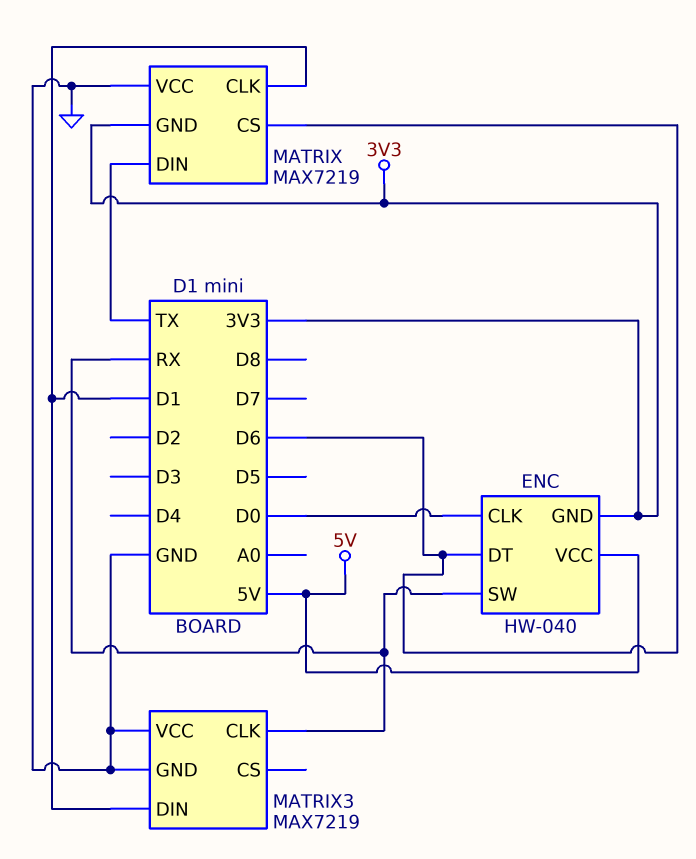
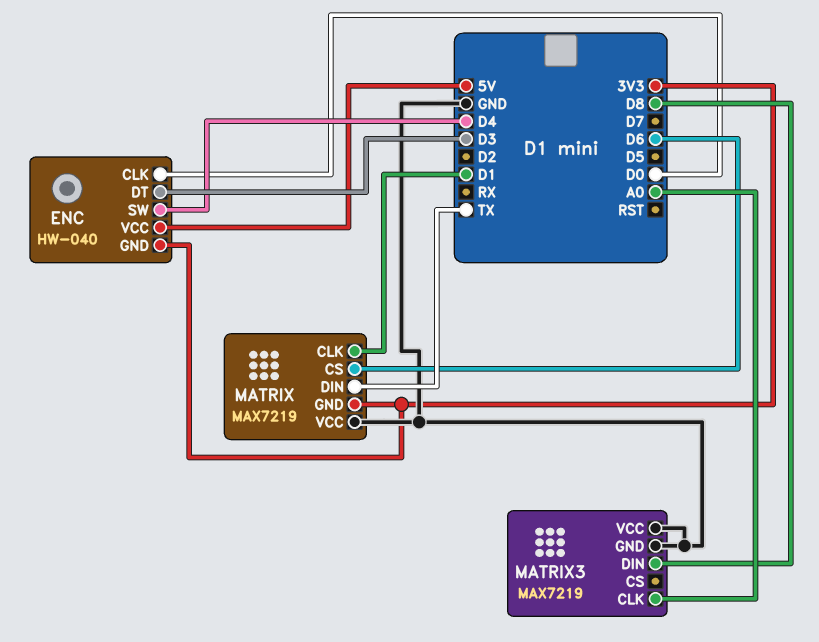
ENC pin DT: D6 -> D3
ENC pin SW: RX -> D4
MATRIX3 pin CLK: RX -> A0
MATRIX3 pin DIN: D1 -> D8

